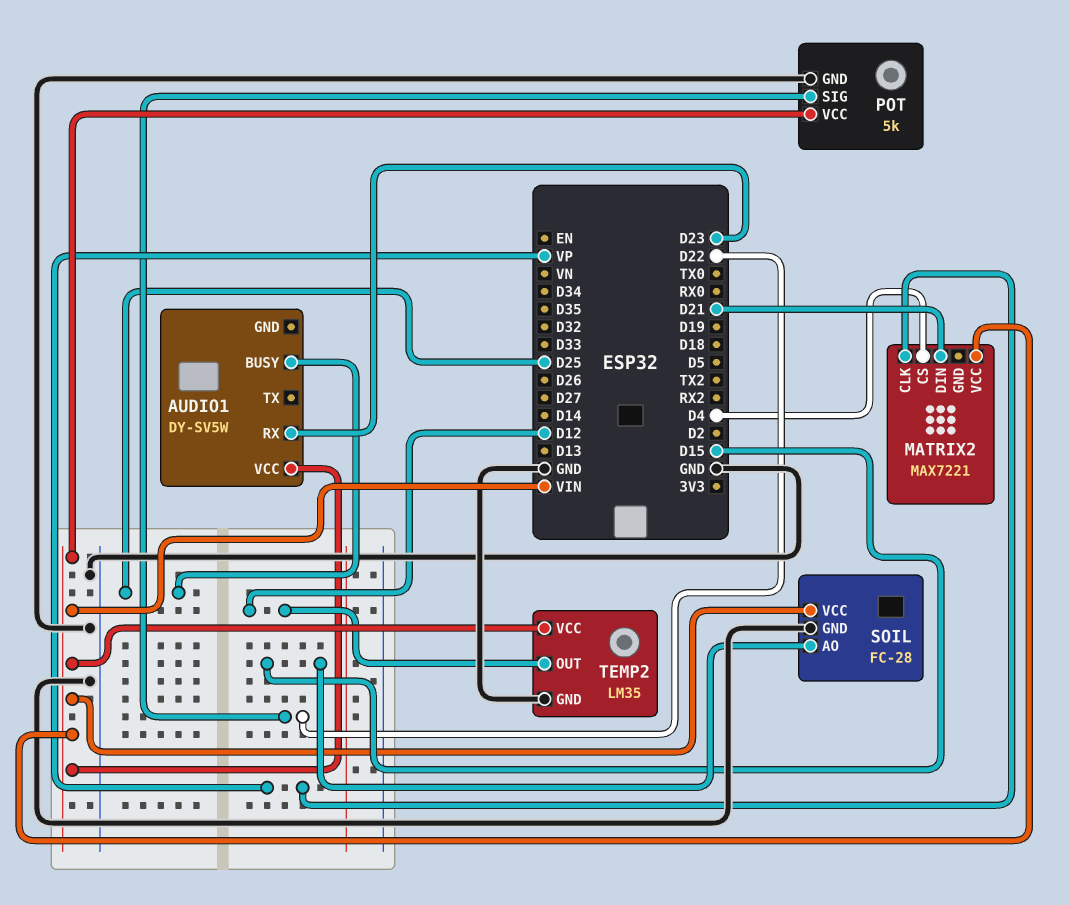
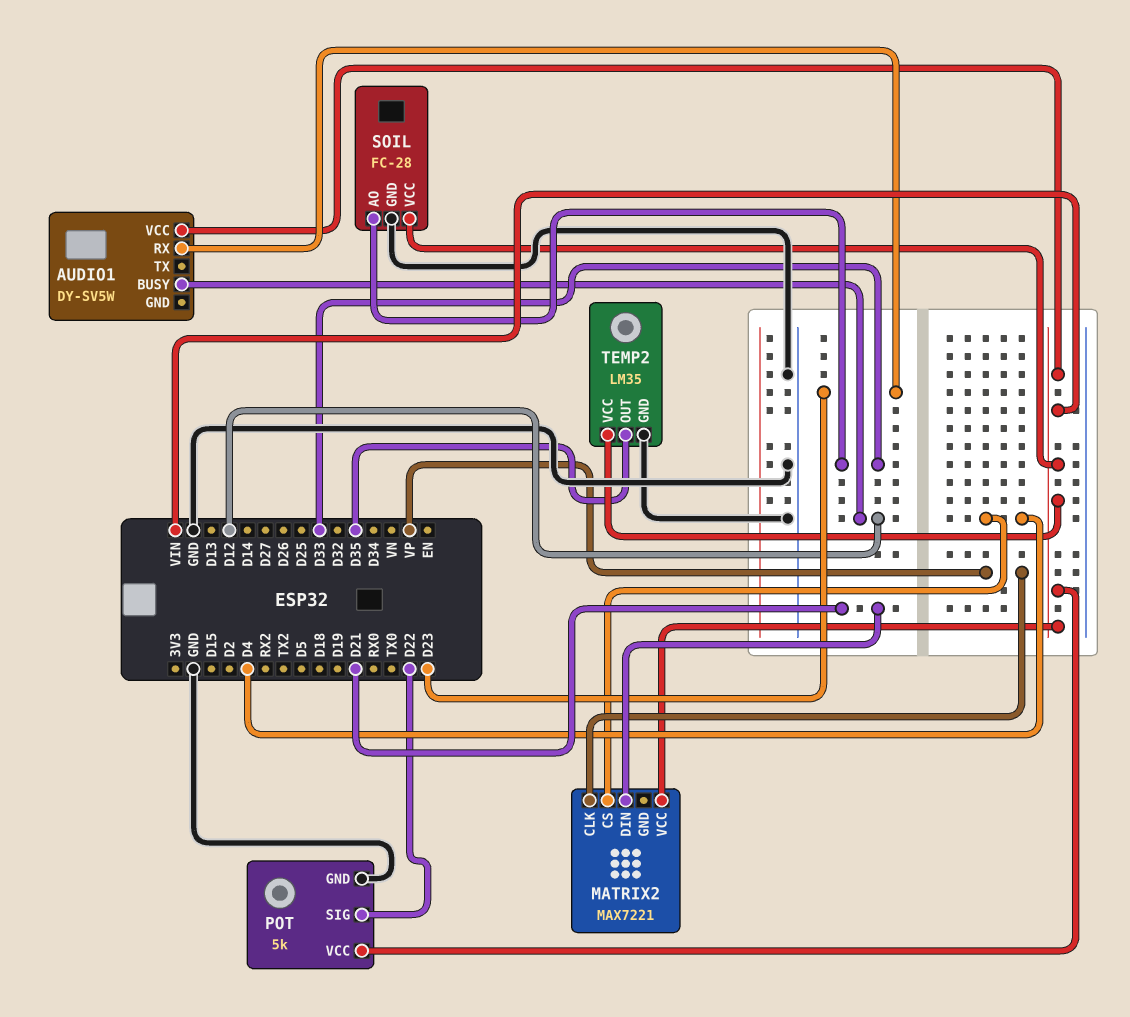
AUDIO1 pin BUSY: D25 -> D12
SOIL pin AO: D15 -> D33
TEMP2 pin OUT: D12 -> D35

